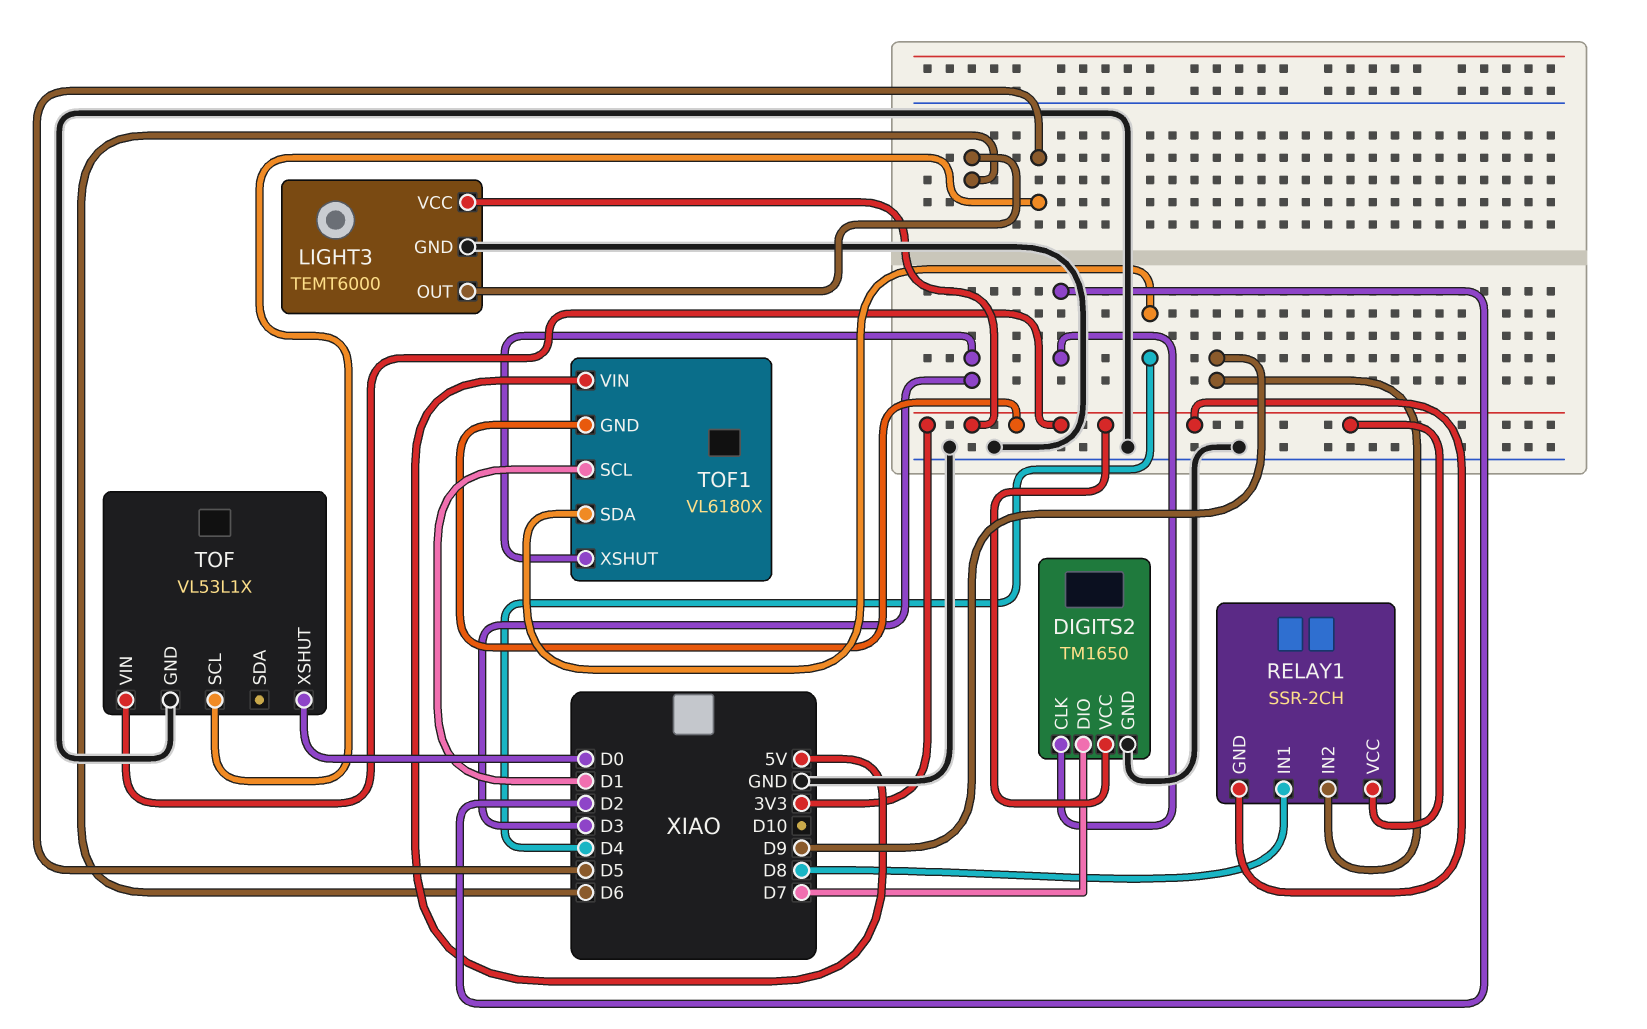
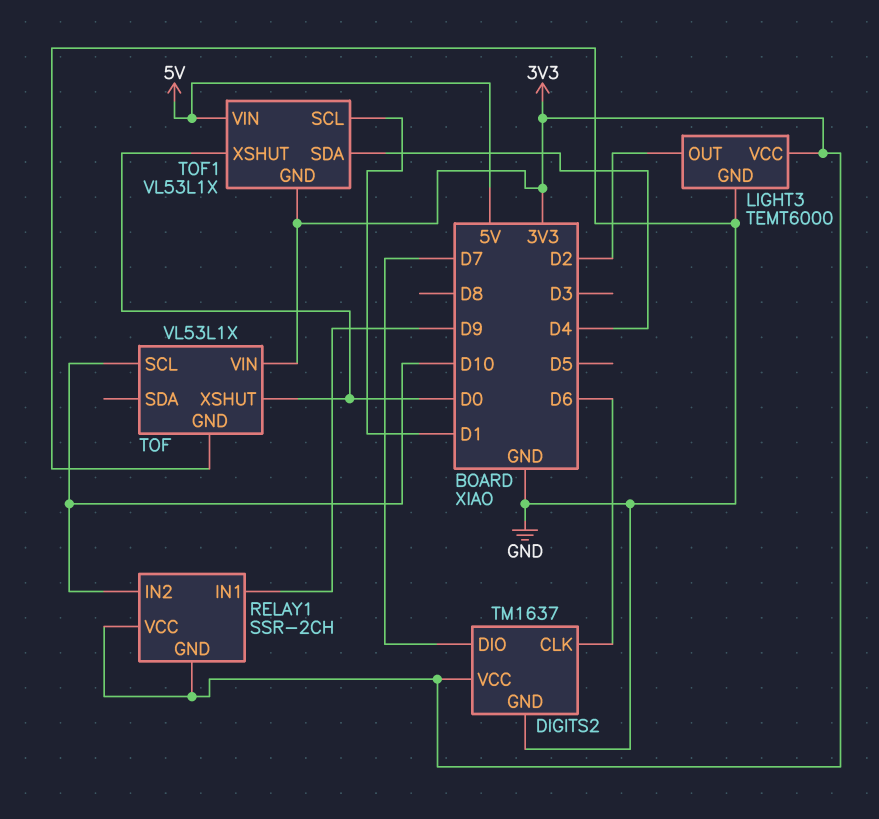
DIGITS2: TM1650 -> TM1637
DIGITS2 pin CLK: D2 -> D6
LIGHT3 pin OUT: D6 -> D2
RELAY1 pin IN1: D8 -> D9
RELAY1 pin IN2: D9 -> D10
TOF pin SCL: D5 -> D10
TOF1: VL6180X -> VL53L1X
TOF1 pin XSHUT: D3 -> D0

